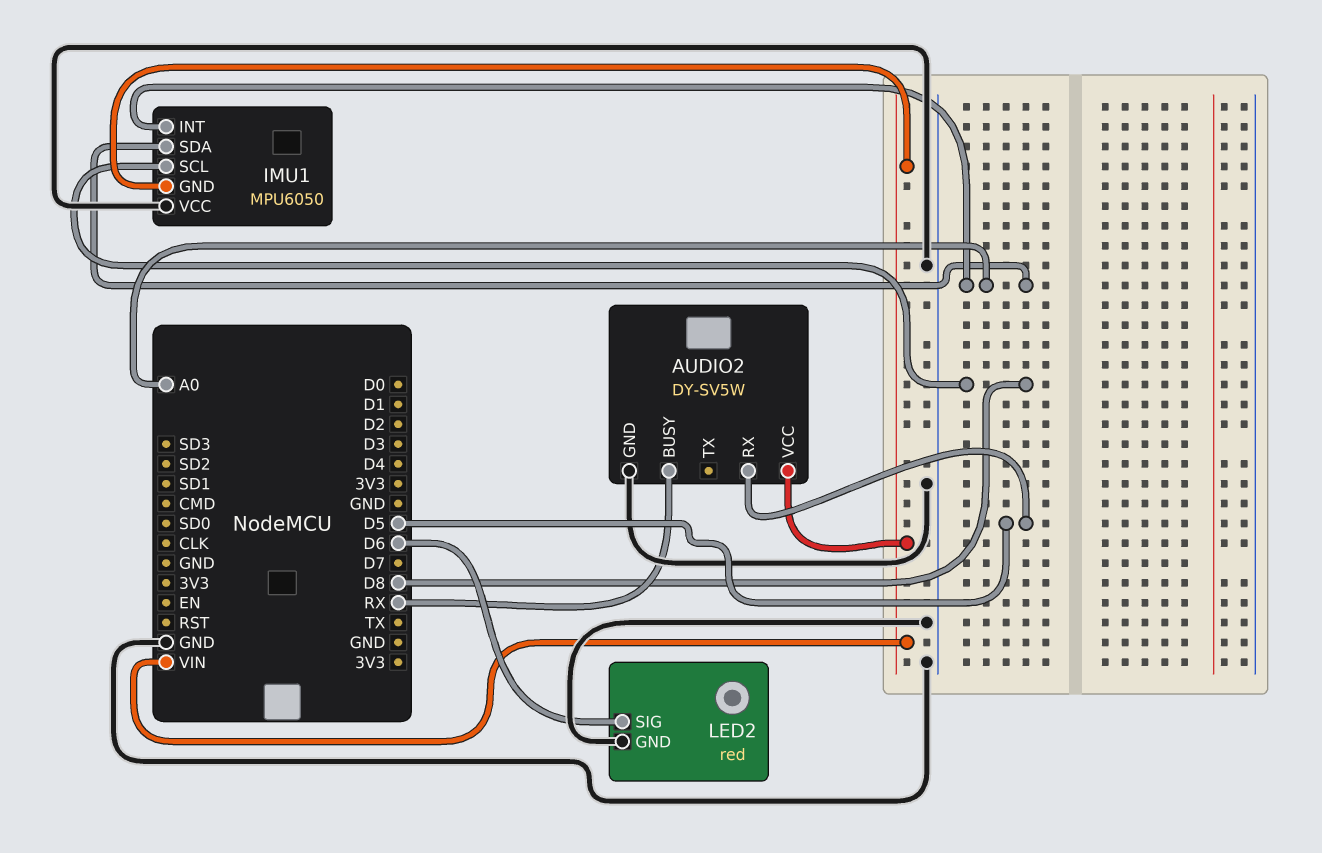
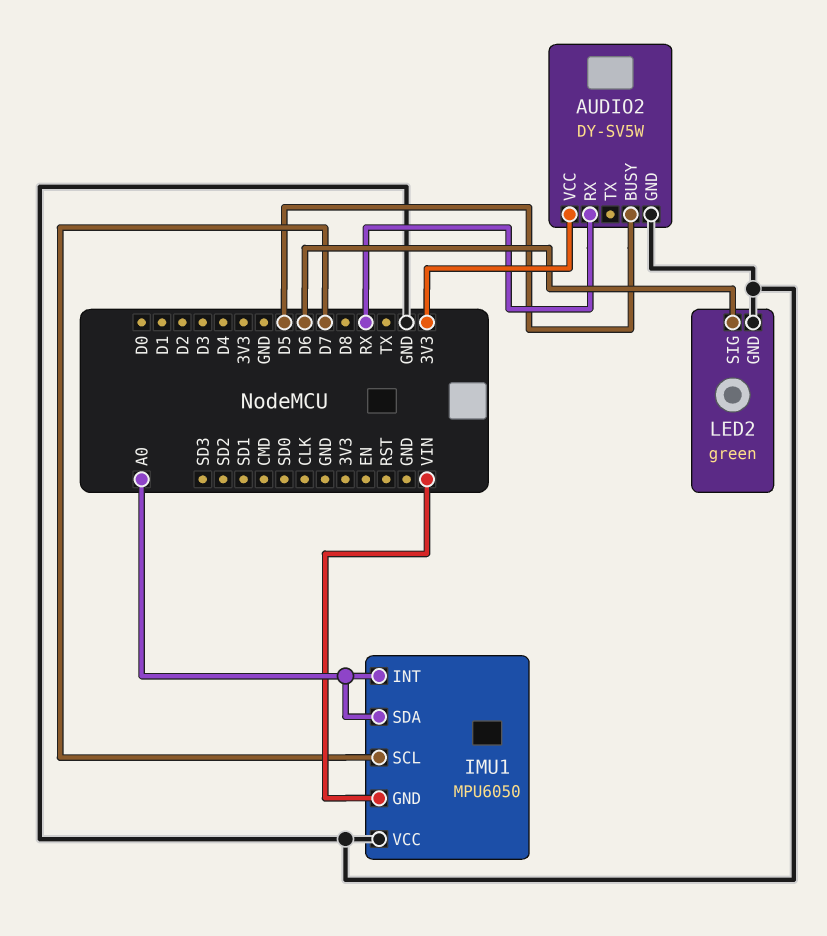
AUDIO2 pin BUSY: RX -> D5
AUDIO2 pin RX: D5 -> RX
AUDIO2 pin VCC: VIN -> 3V3
IMU1 pin SCL: D8 -> D7
LED2: red -> green

